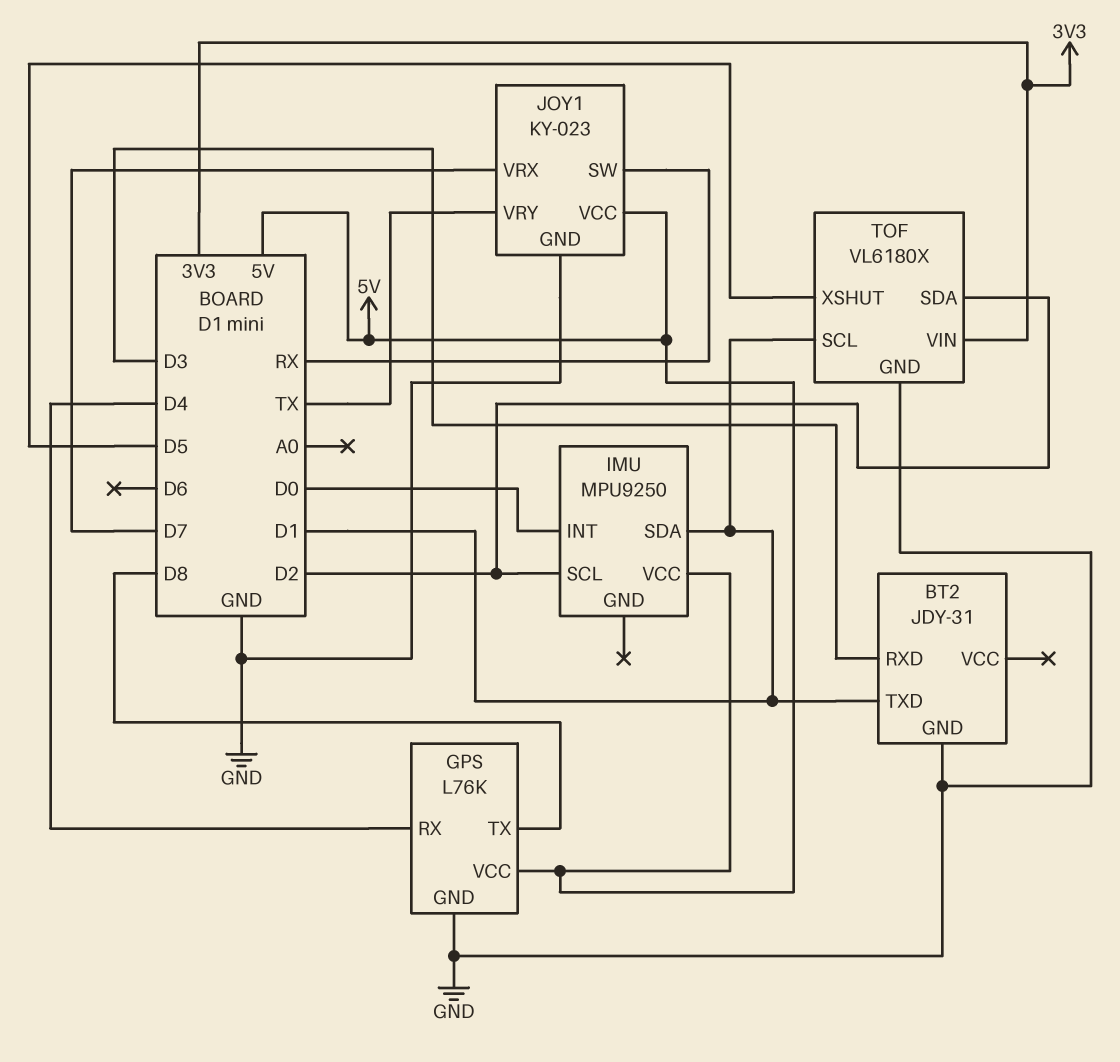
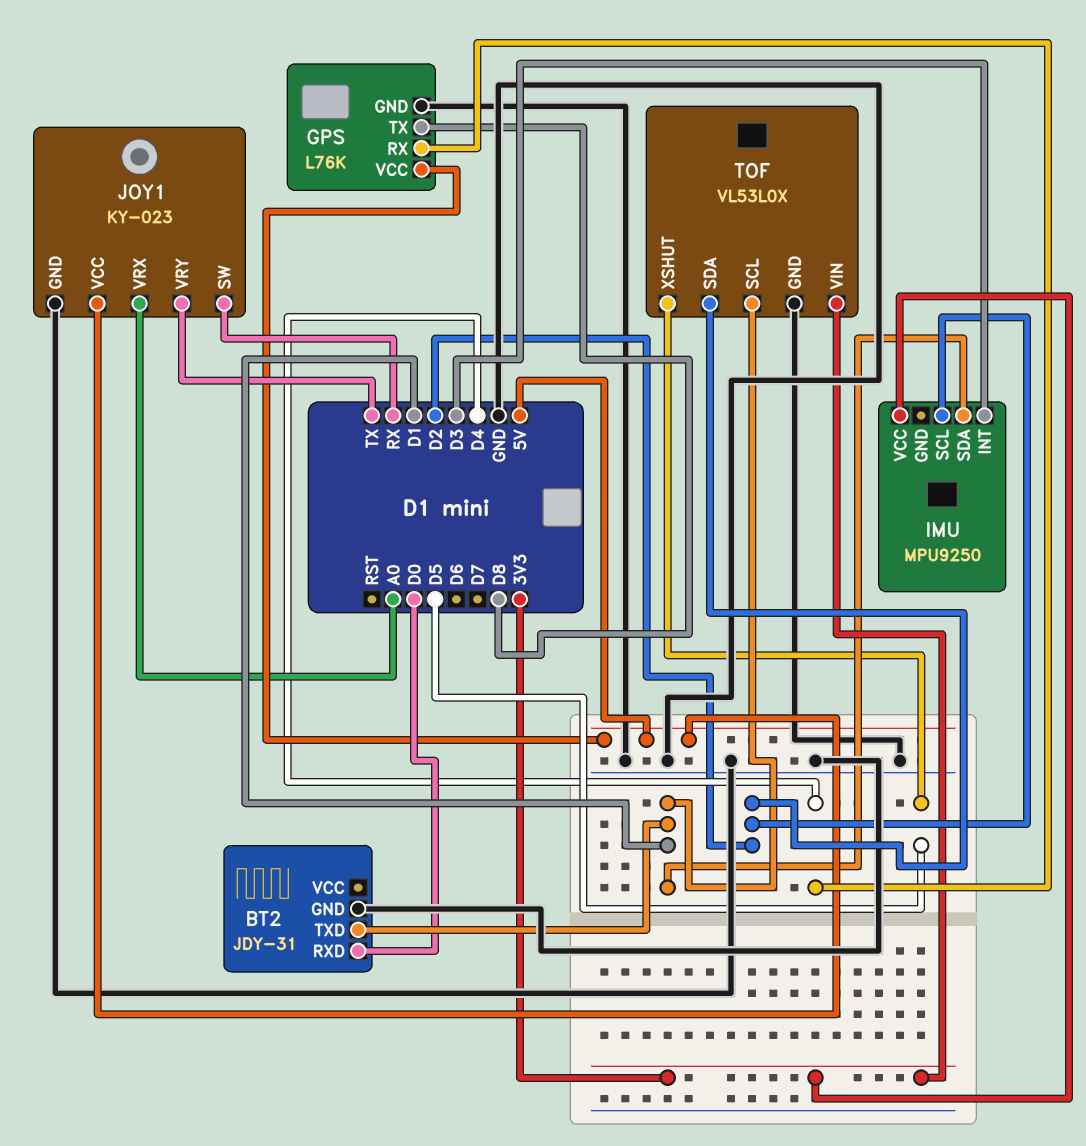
BT2 pin RXD: D3 -> D0
IMU pin INT: D0 -> D3
IMU pin VCC: 5V -> 3V3
JOY1 pin VRX: D7 -> A0
TOF: VL6180X -> VL53L0X

